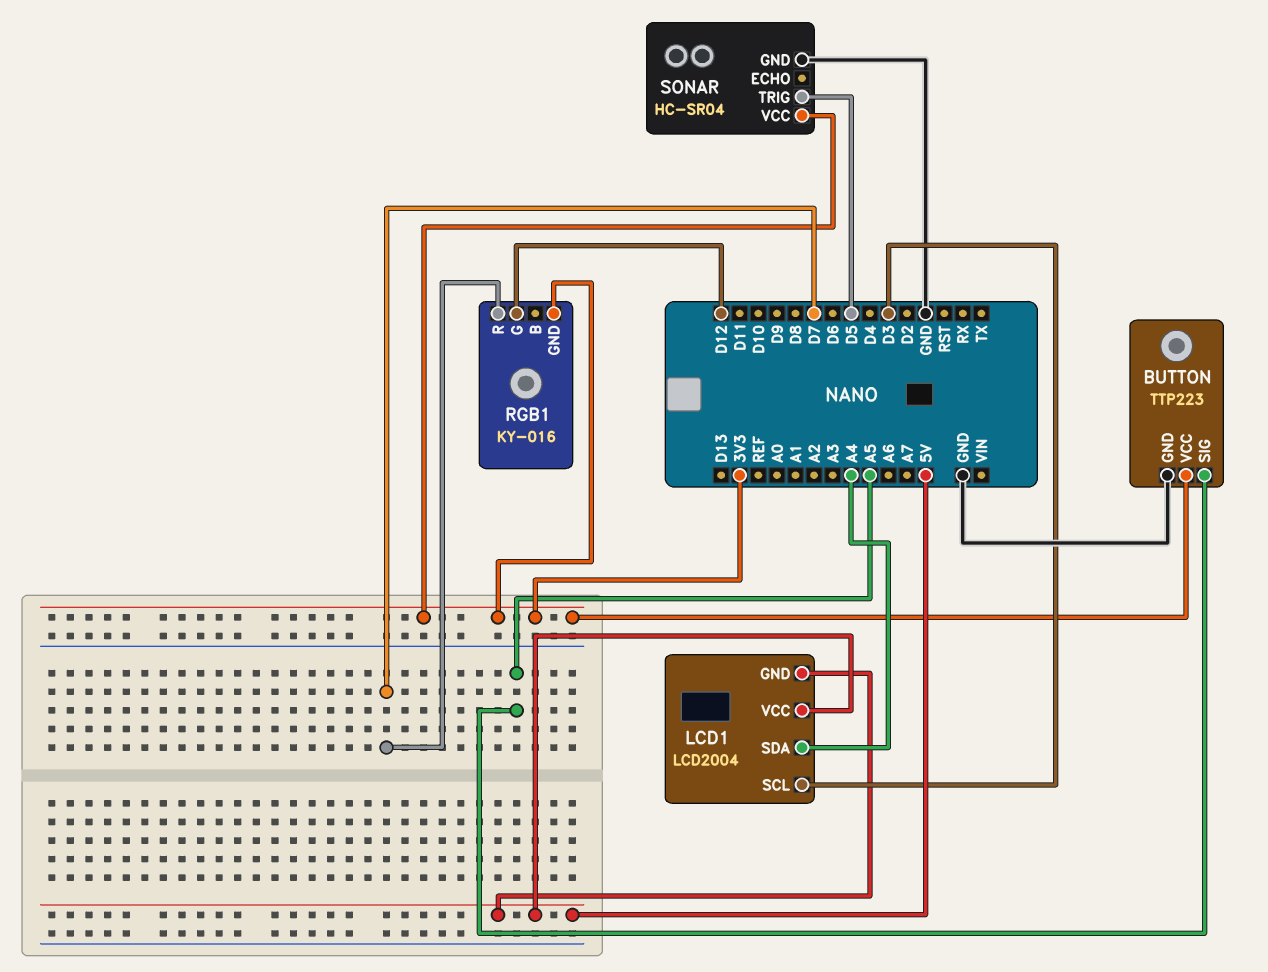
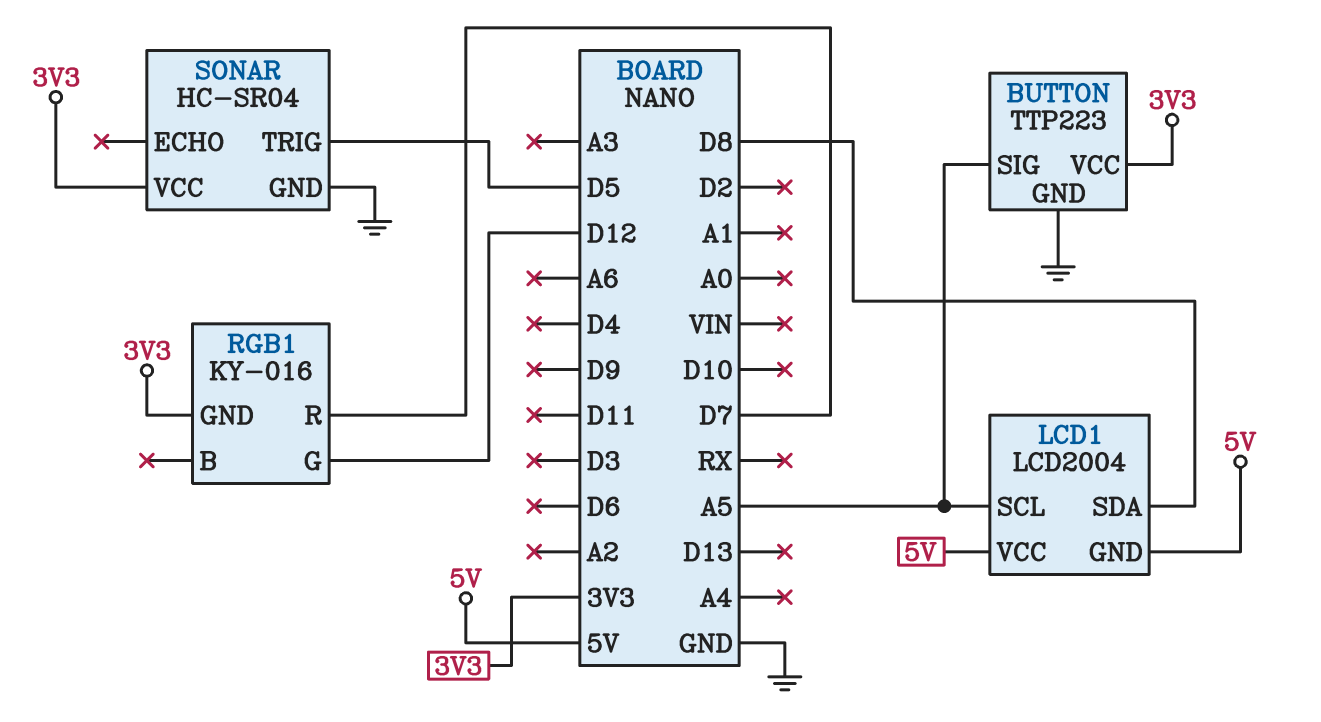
LCD1 pin SCL: D3 -> A5
LCD1 pin SDA: A4 -> D8

